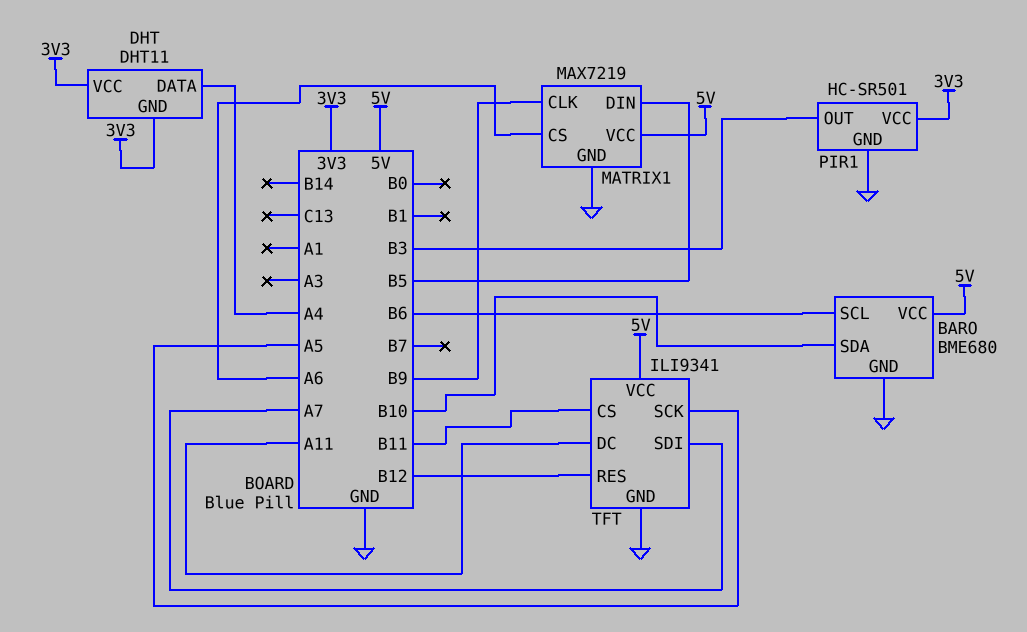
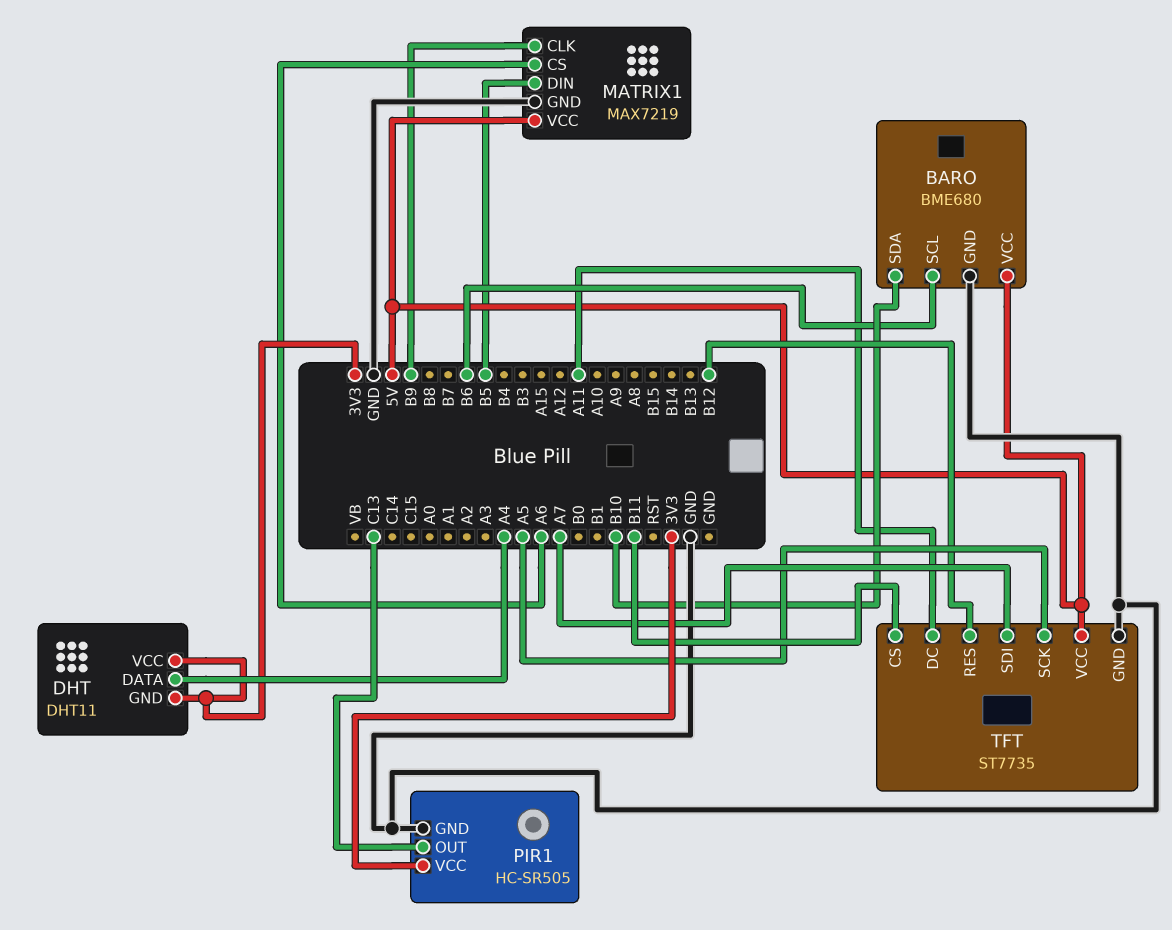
PIR1: HC-SR501 -> HC-SR505
PIR1 pin OUT: B3 -> C13
TFT: ILI9341 -> ST7735

